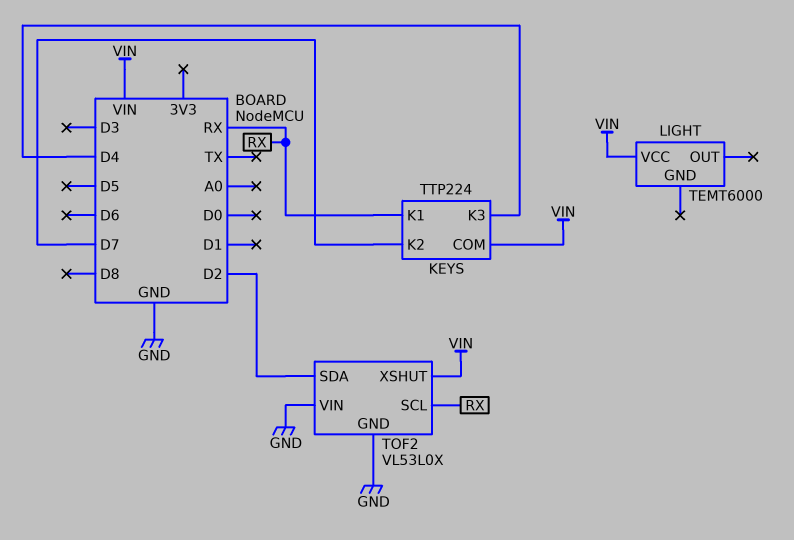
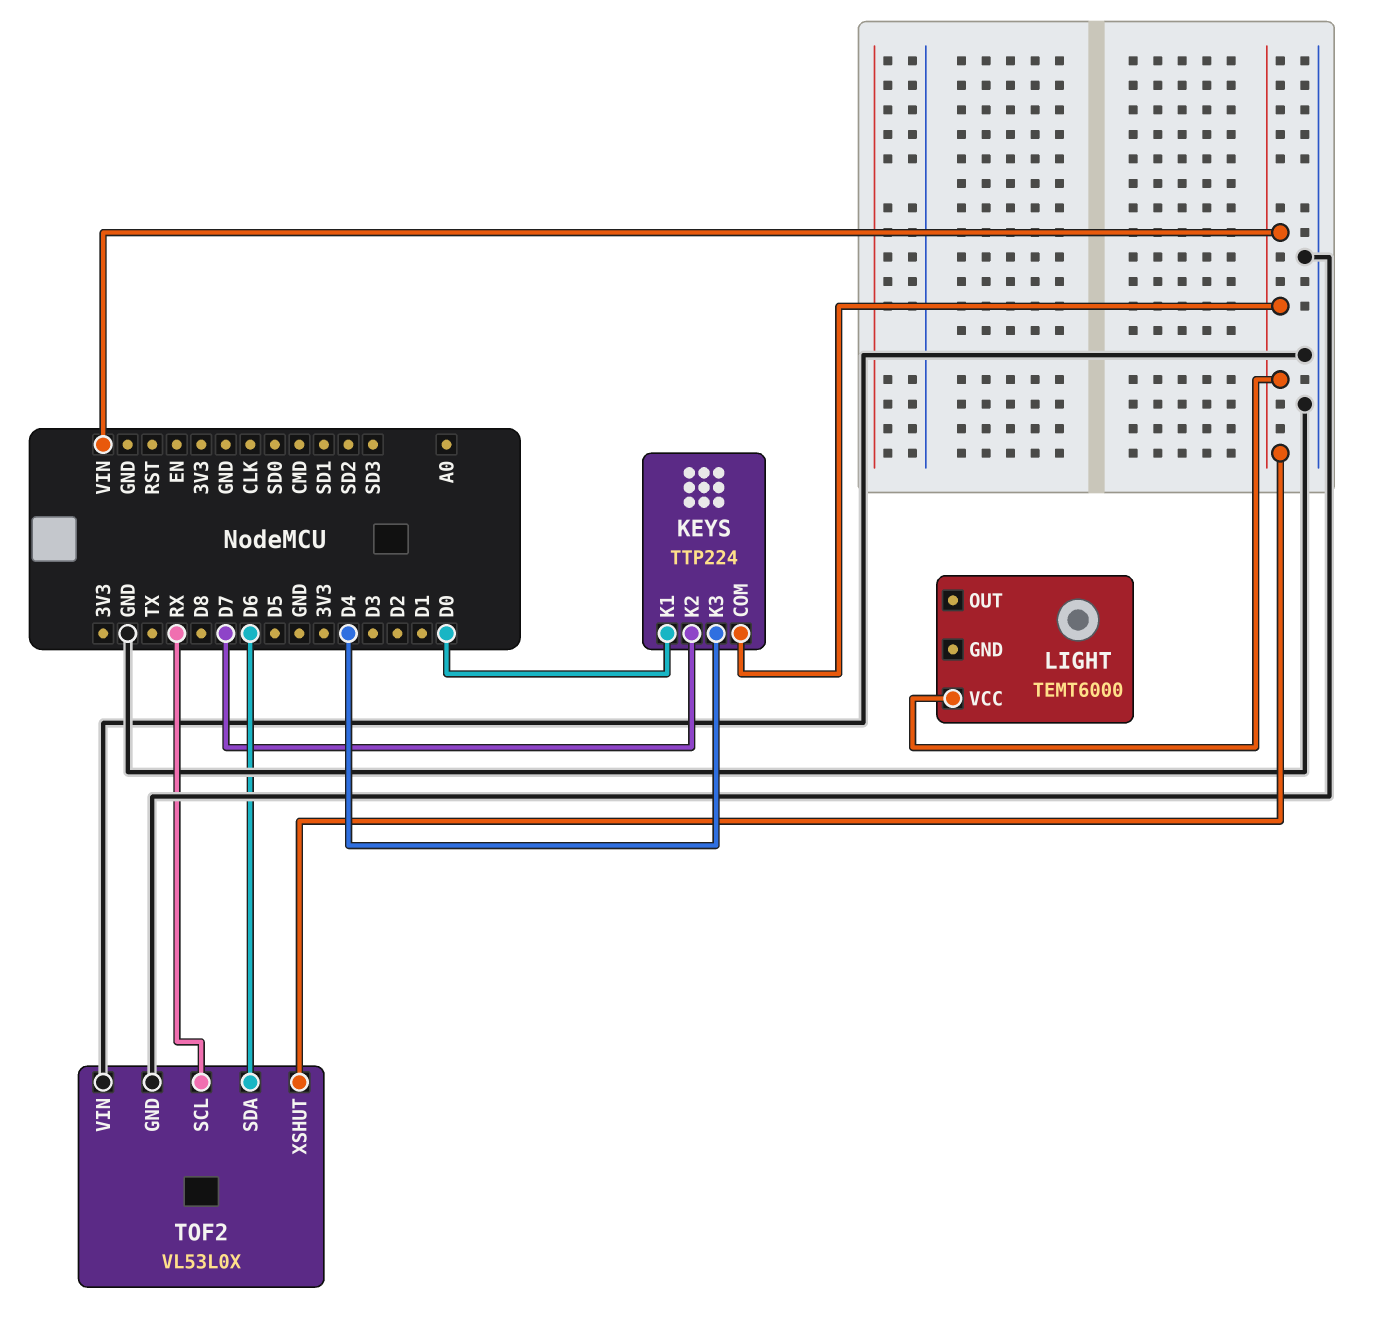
KEYS pin K1: RX -> D0
TOF2 pin SDA: D2 -> D6

